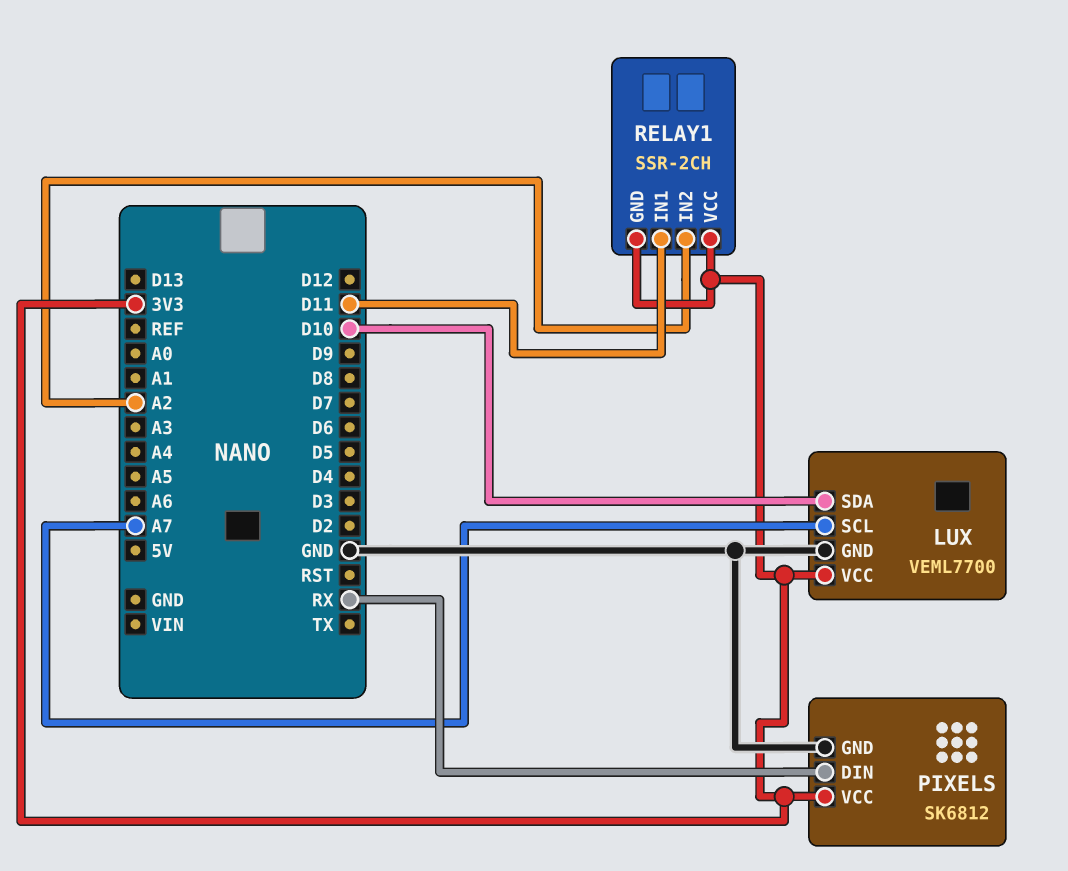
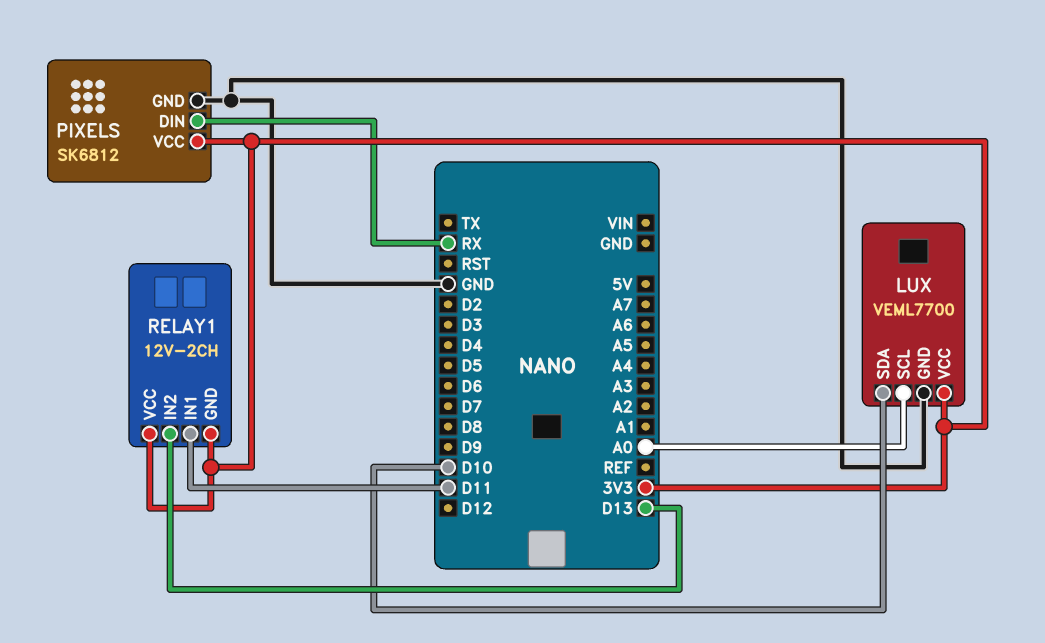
LUX pin SCL: A7 -> A0
RELAY1: SSR-2CH -> 12V-2CH
RELAY1 pin IN2: A2 -> D13

